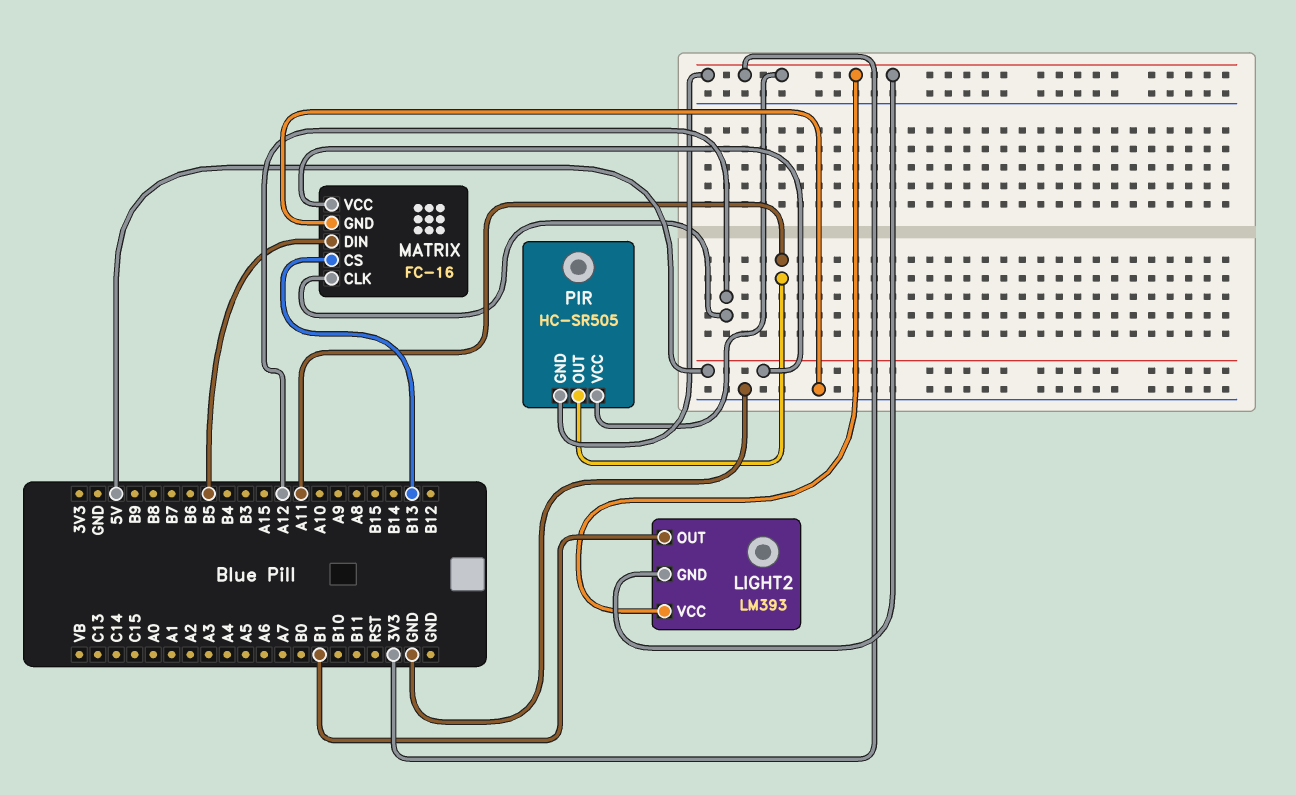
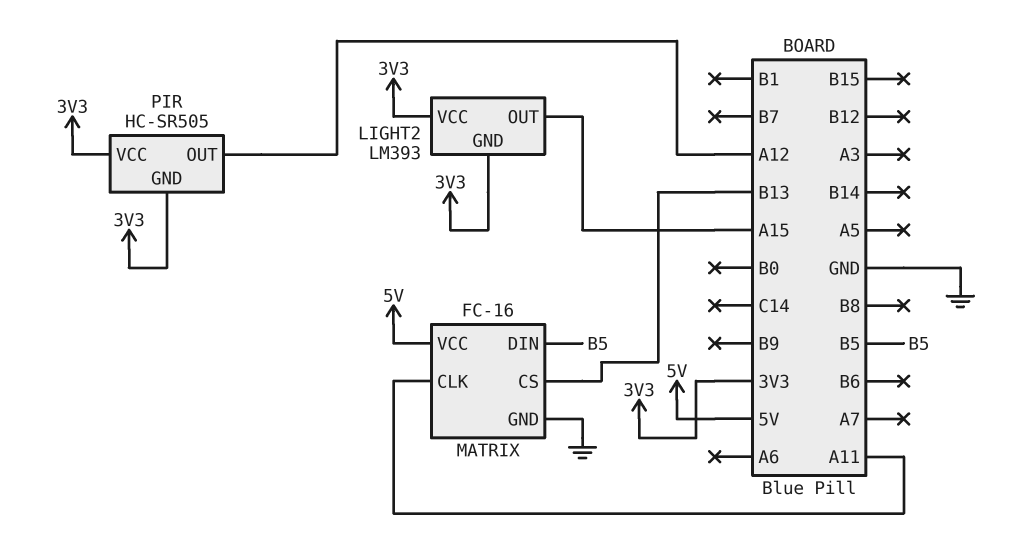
LIGHT2 pin OUT: B1 -> A15
MATRIX pin CLK: A12 -> A11
PIR pin OUT: A11 -> A12

